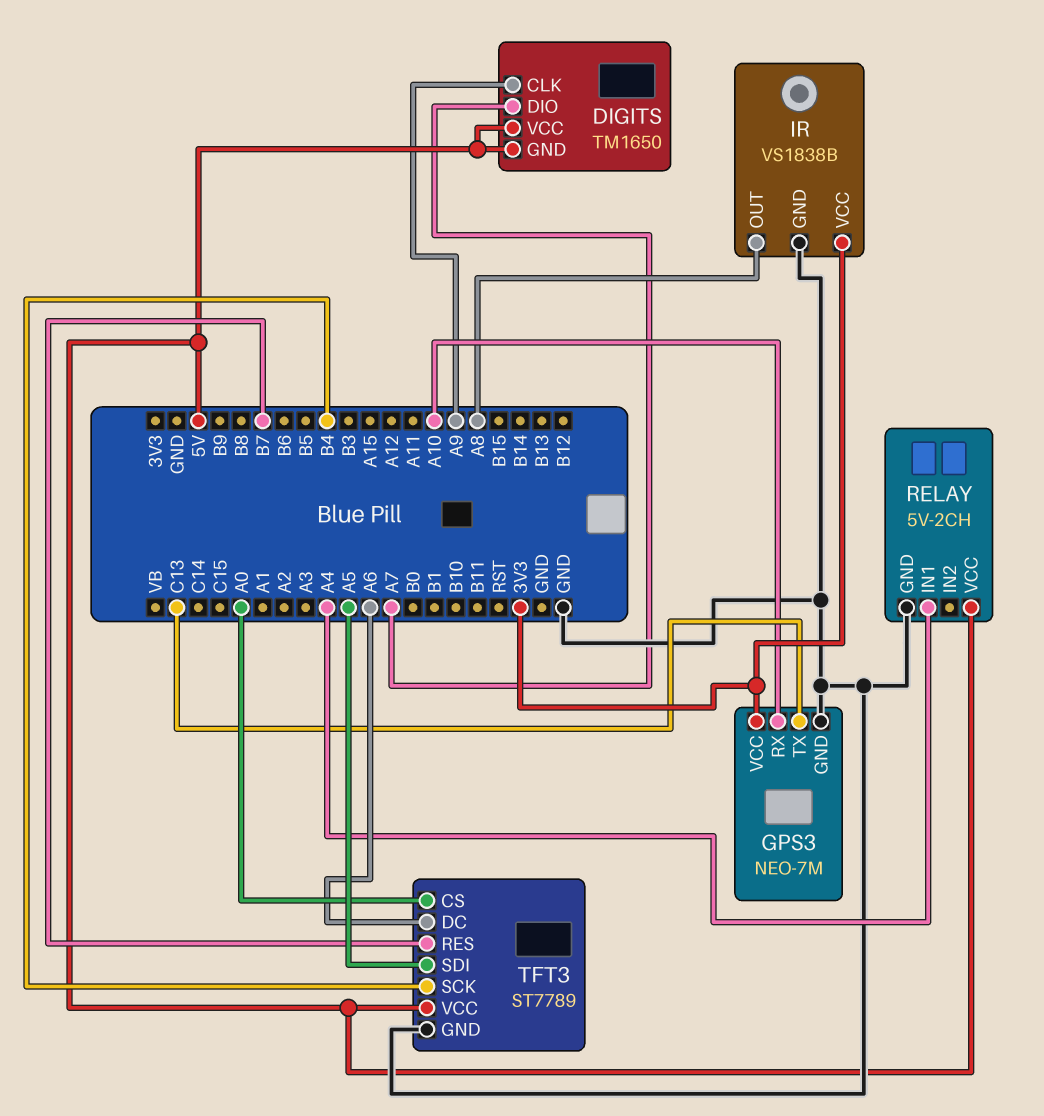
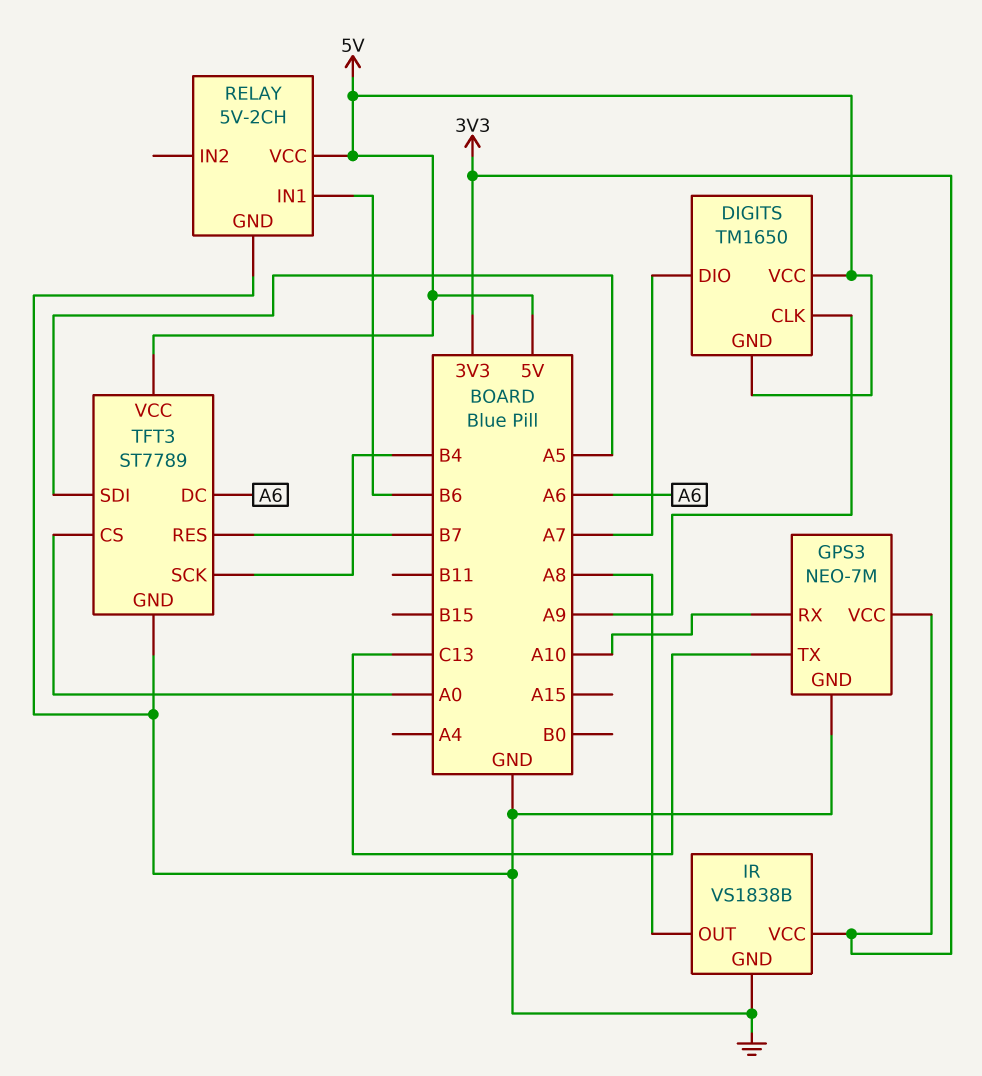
RELAY pin IN1: A4 -> B6

